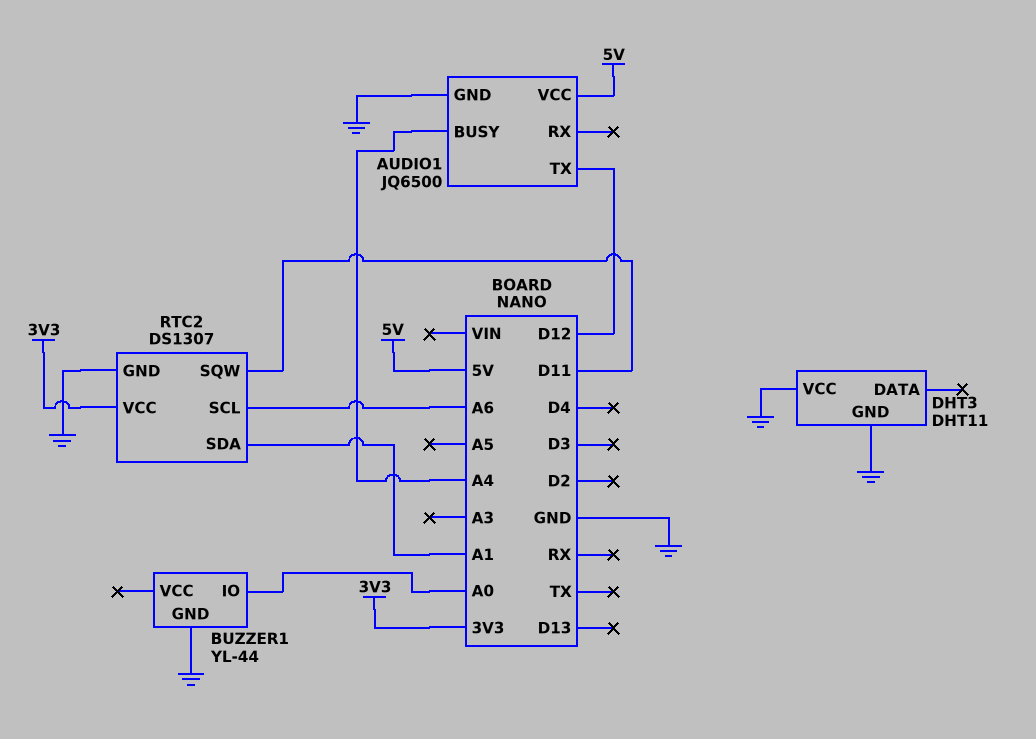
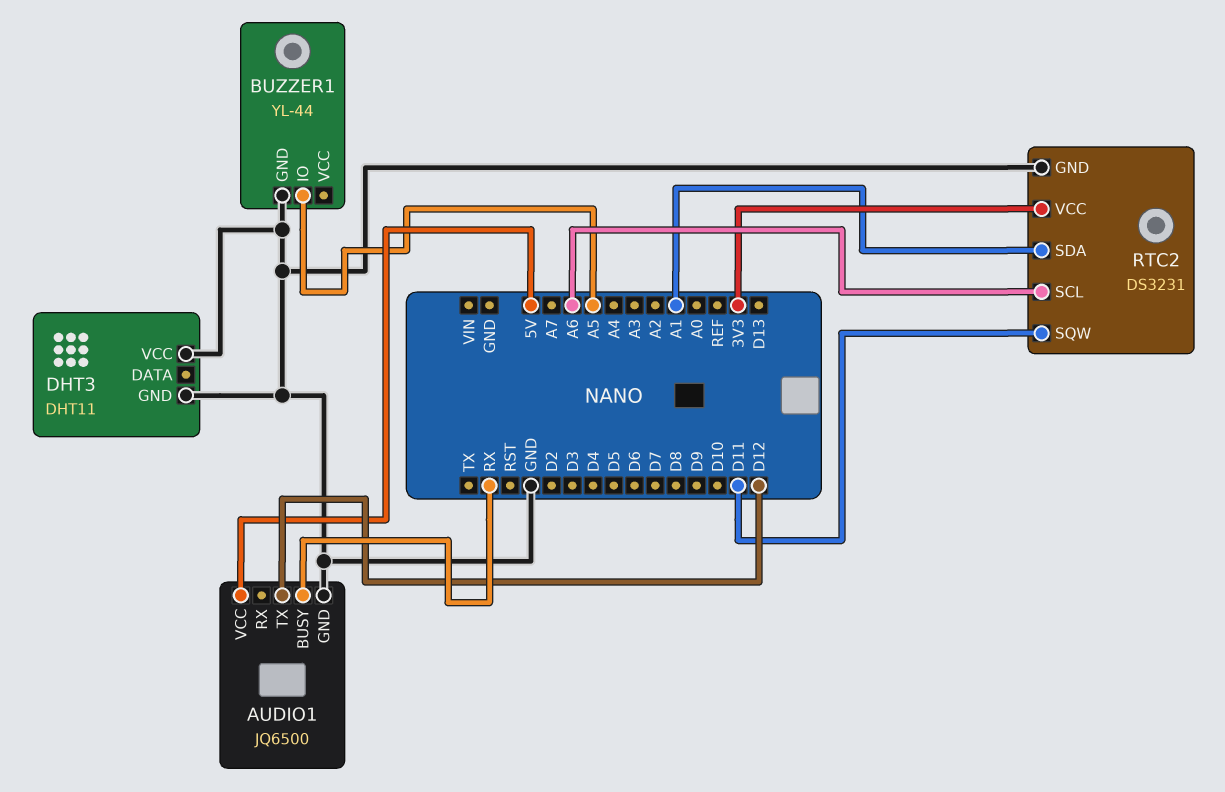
AUDIO1 pin BUSY: A4 -> RX
BUZZER1 pin IO: A0 -> A5
RTC2: DS1307 -> DS3231

